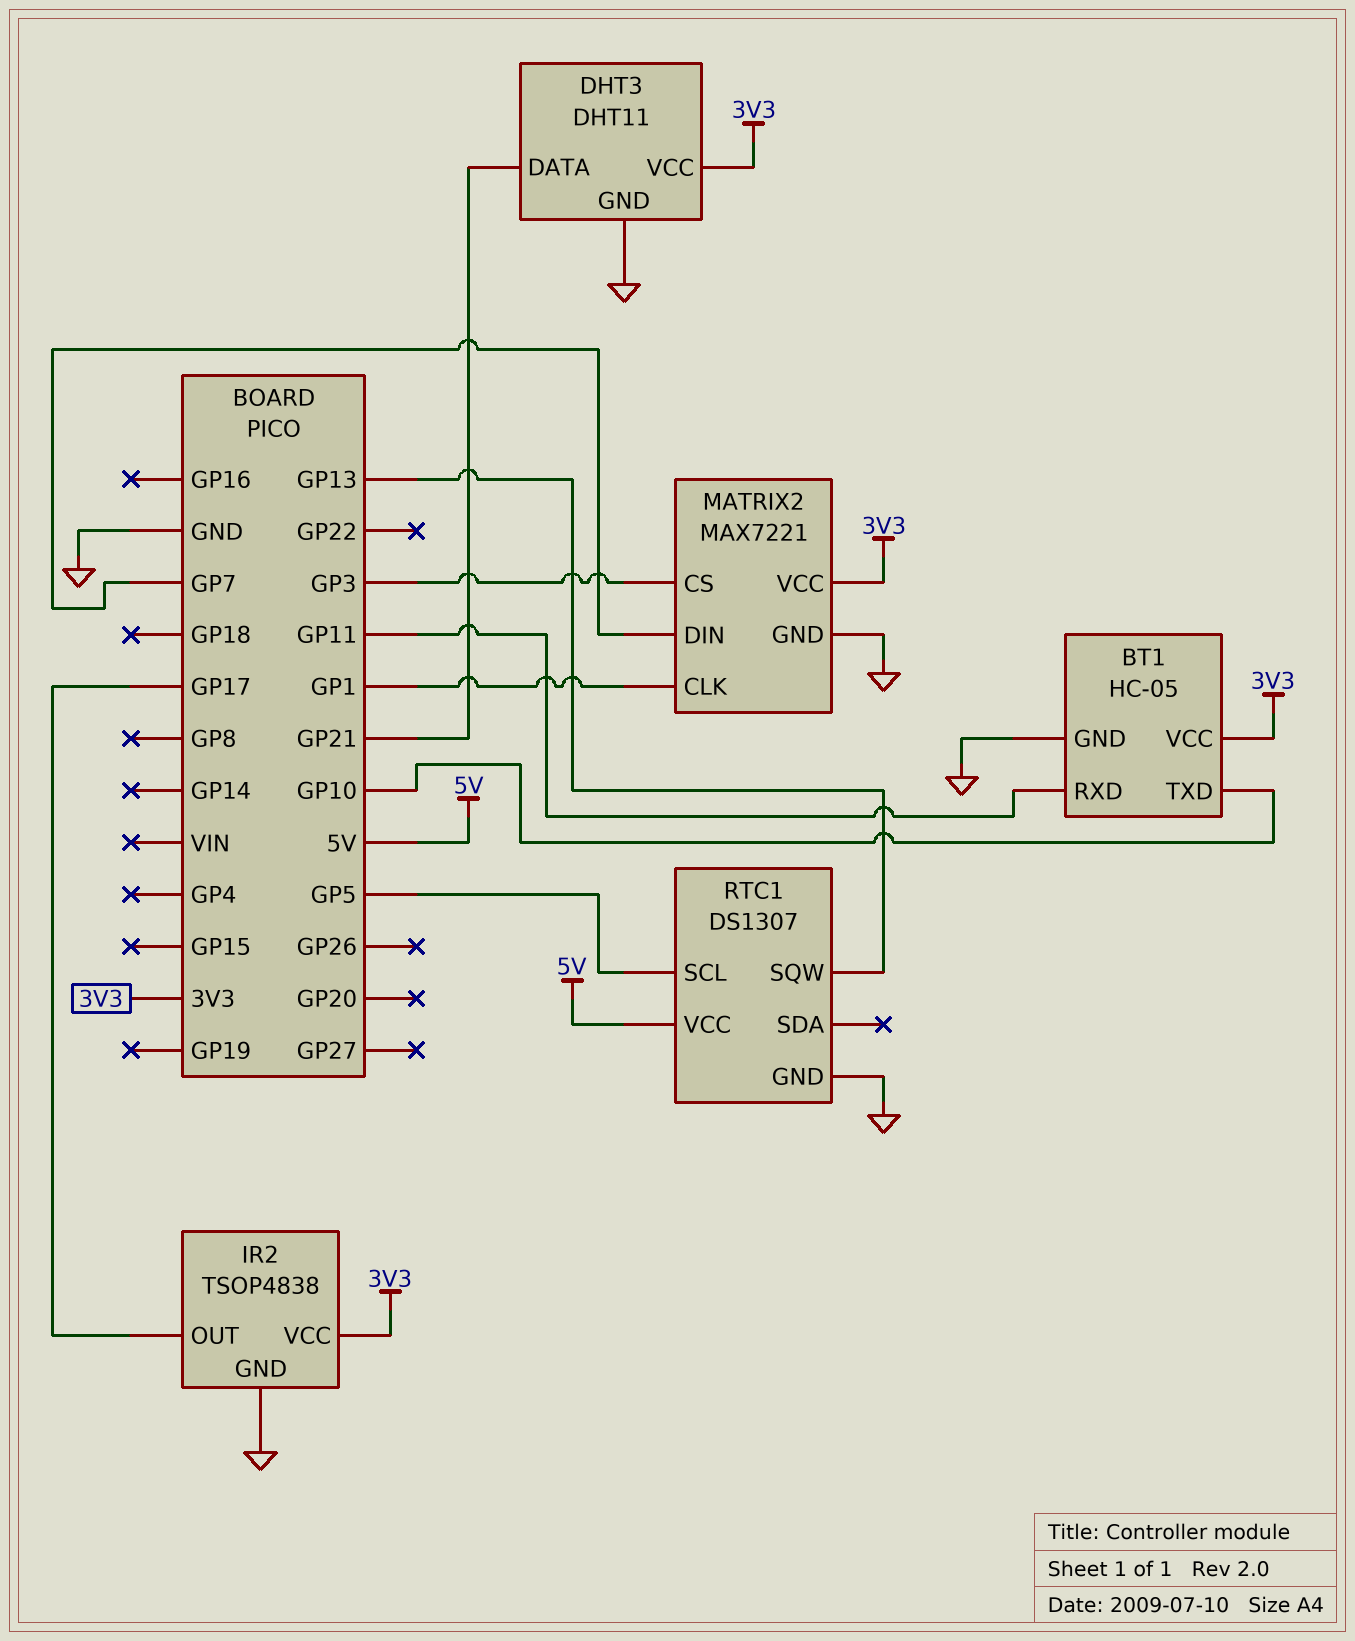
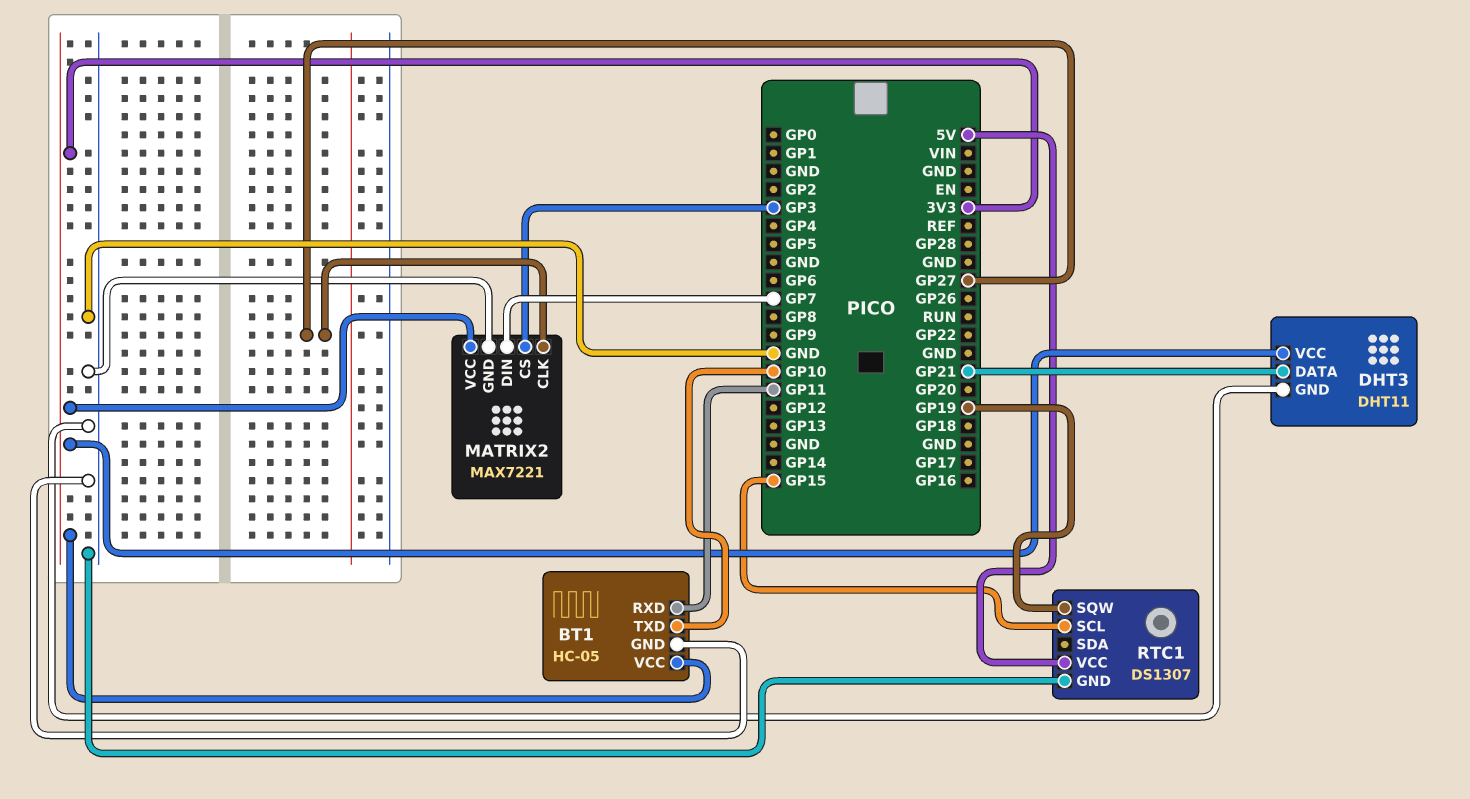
IR2: TSOP4838 -> none
IR2 pin GND: GND -> none
IR2 pin OUT: GP17 -> none
IR2 pin VCC: 3V3 -> none
MATRIX2 pin CLK: GP1 -> GP27
RTC1 pin SCL: GP5 -> GP15
RTC1 pin SQW: GP13 -> GP19

